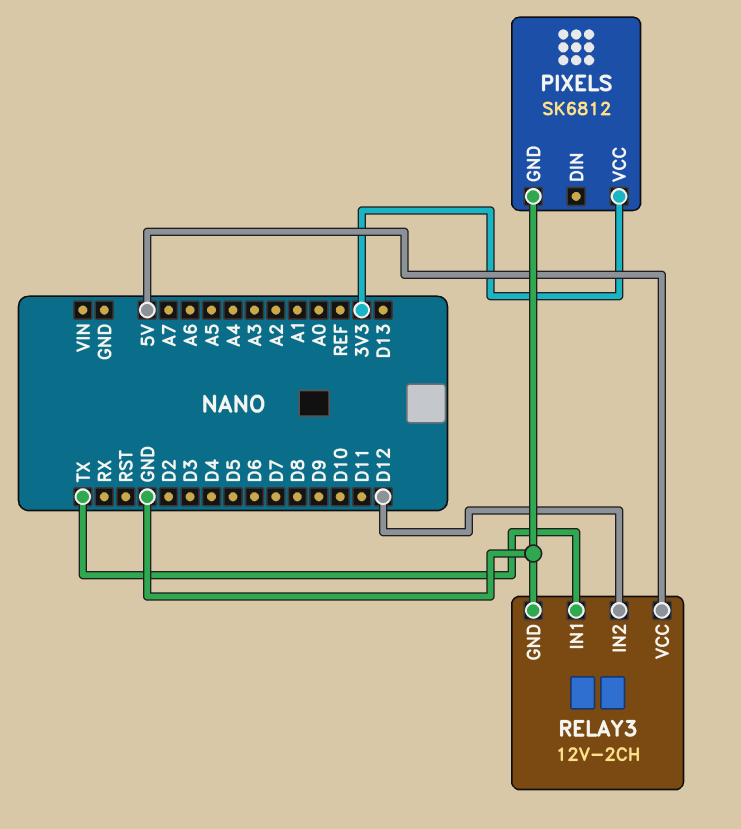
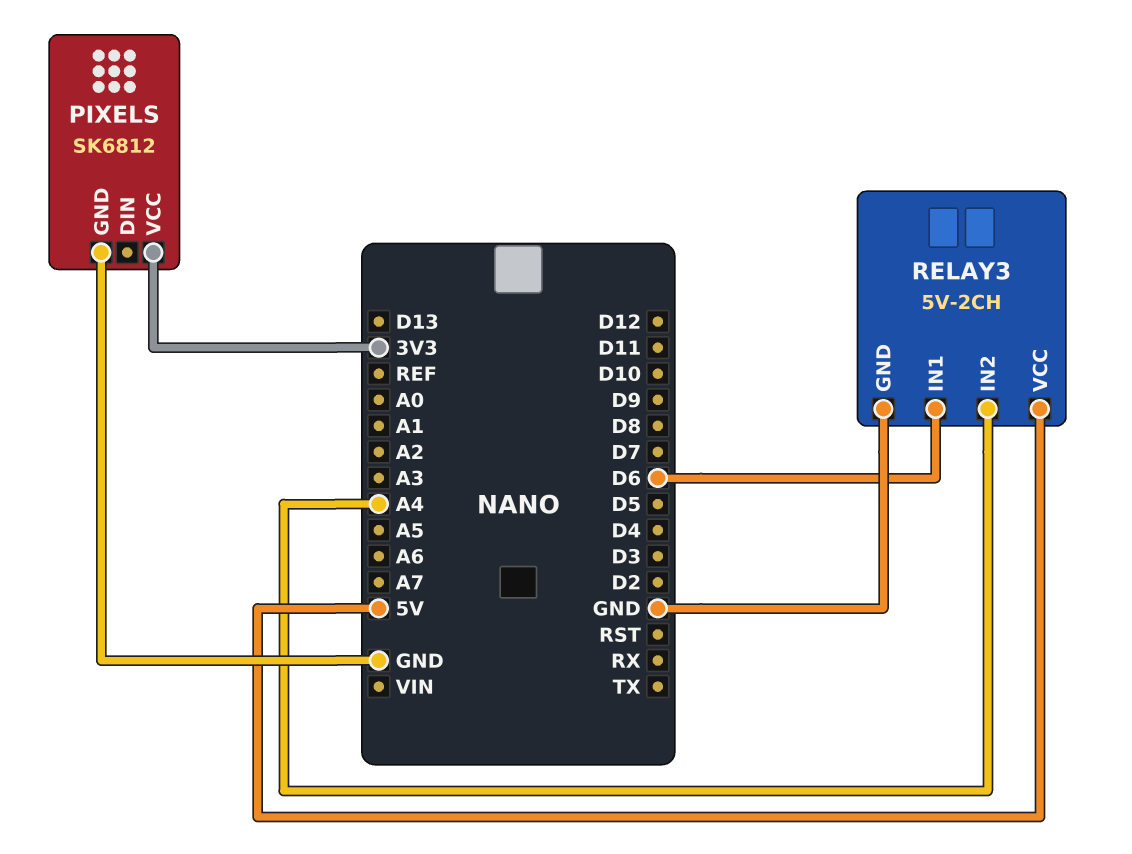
RELAY3: 12V-2CH -> 5V-2CH
RELAY3 pin IN1: TX -> D6
RELAY3 pin IN2: D12 -> A4

